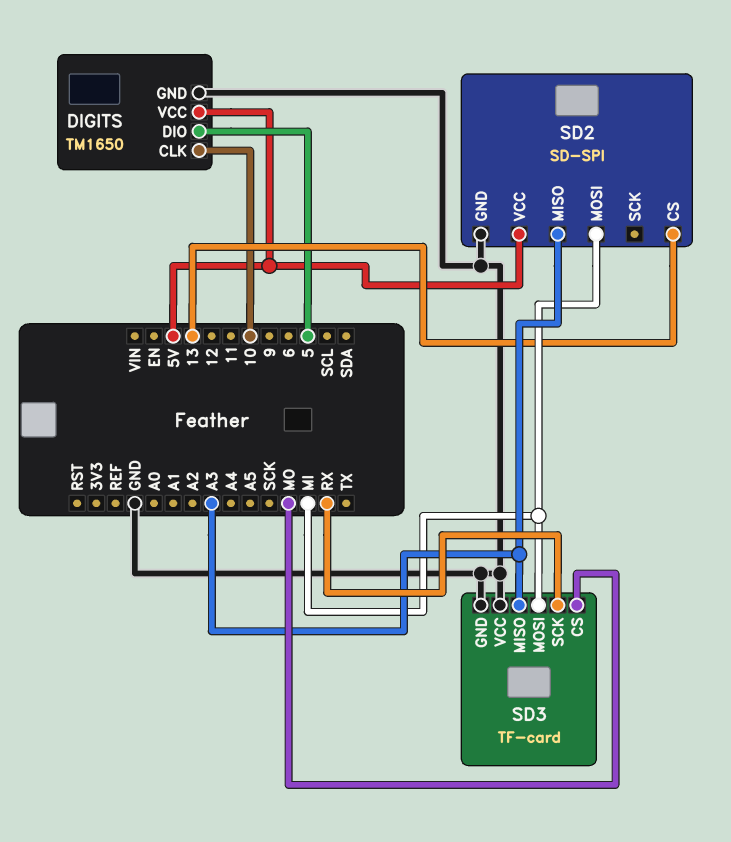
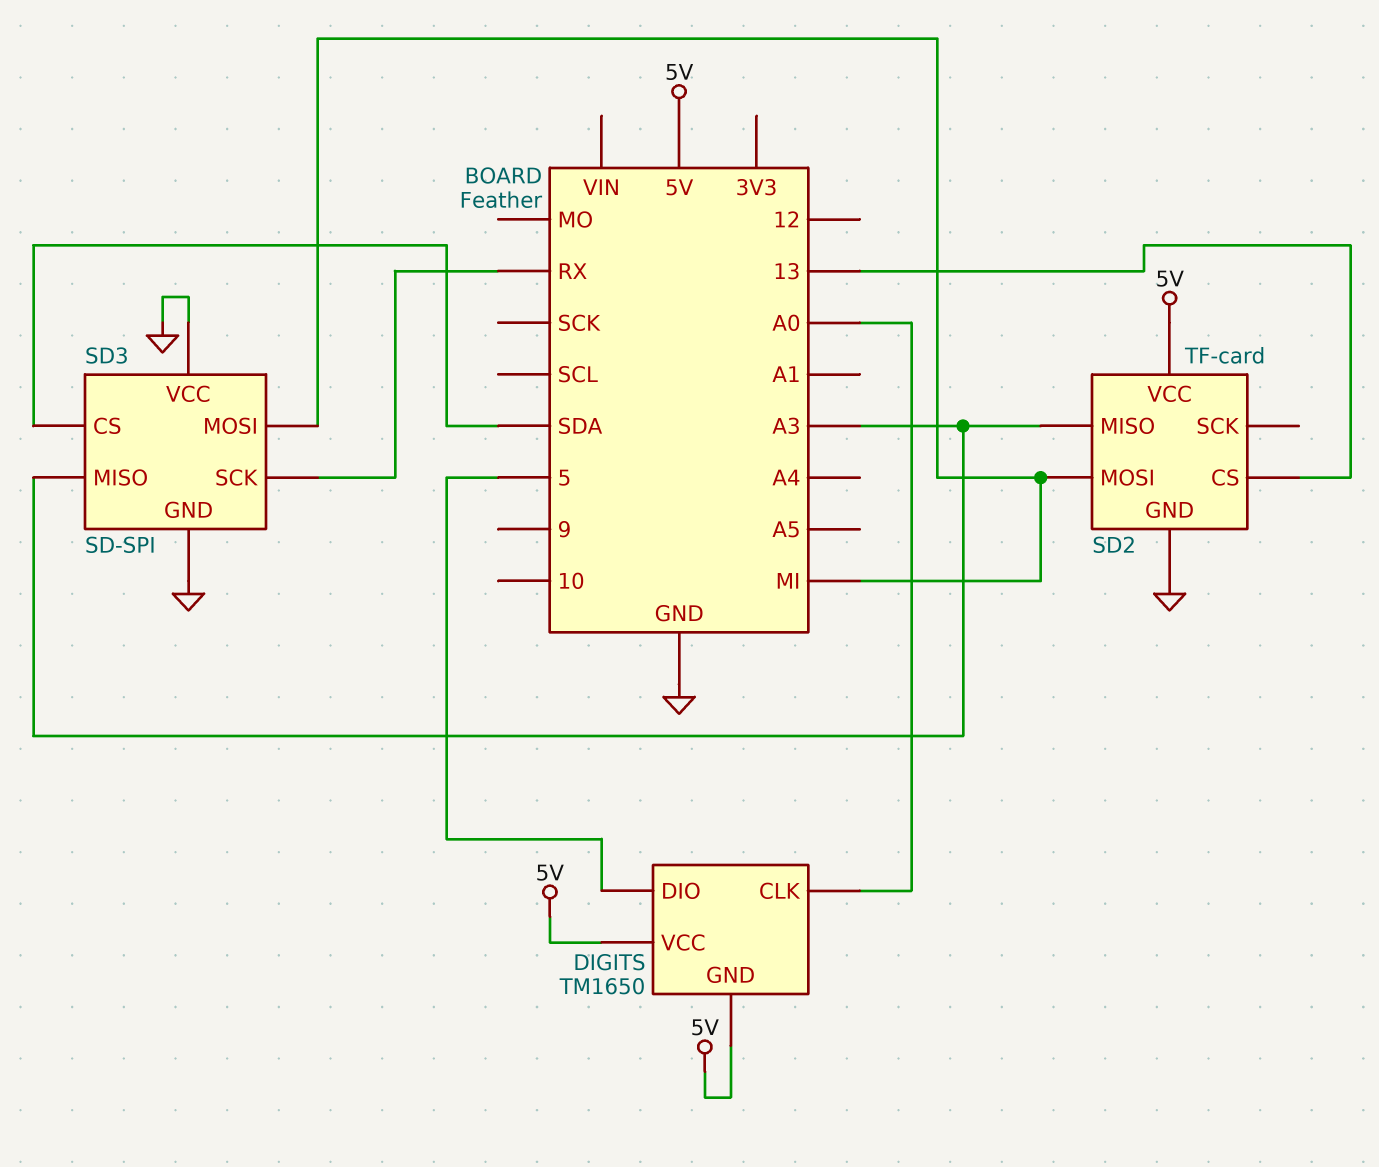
DIGITS pin CLK: 10 -> A0
DIGITS pin GND: GND -> 5V
SD2: SD-SPI -> TF-card
SD3: TF-card -> SD-SPI
SD3 pin CS: MO -> SDA

